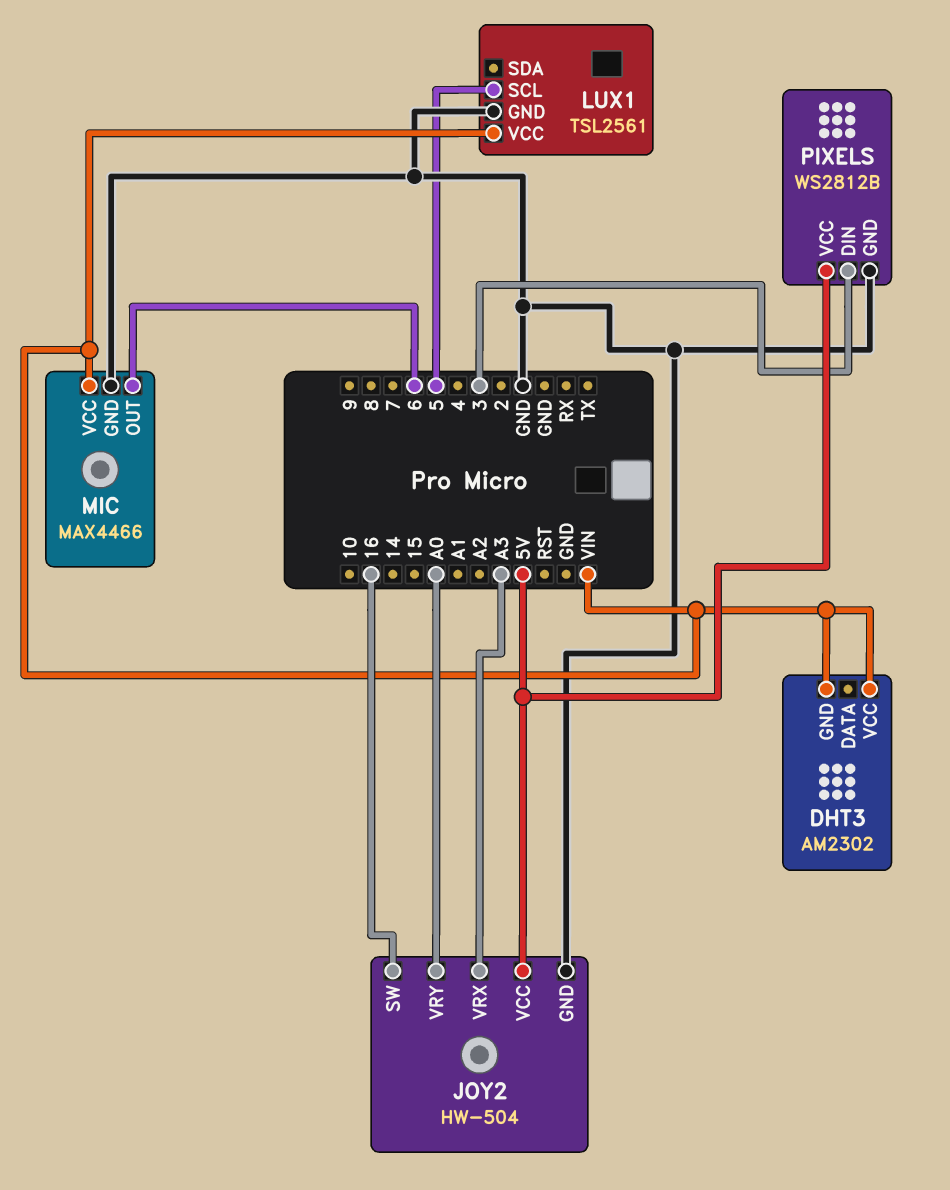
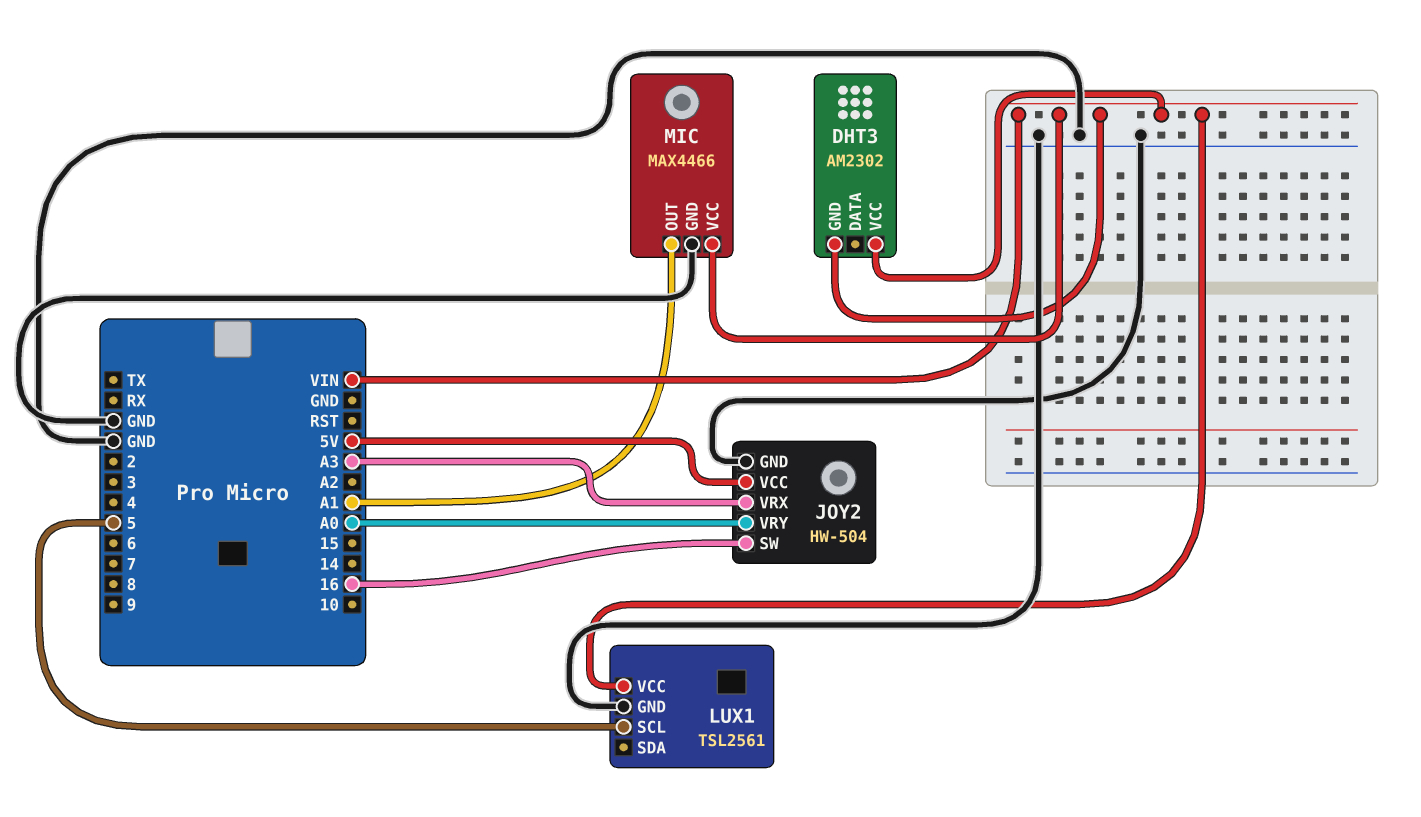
MIC pin OUT: 6 -> A1
PIXELS: WS2812B -> none
PIXELS pin DIN: 3 -> none
PIXELS pin GND: GND -> none
PIXELS pin VCC: 5V -> none

